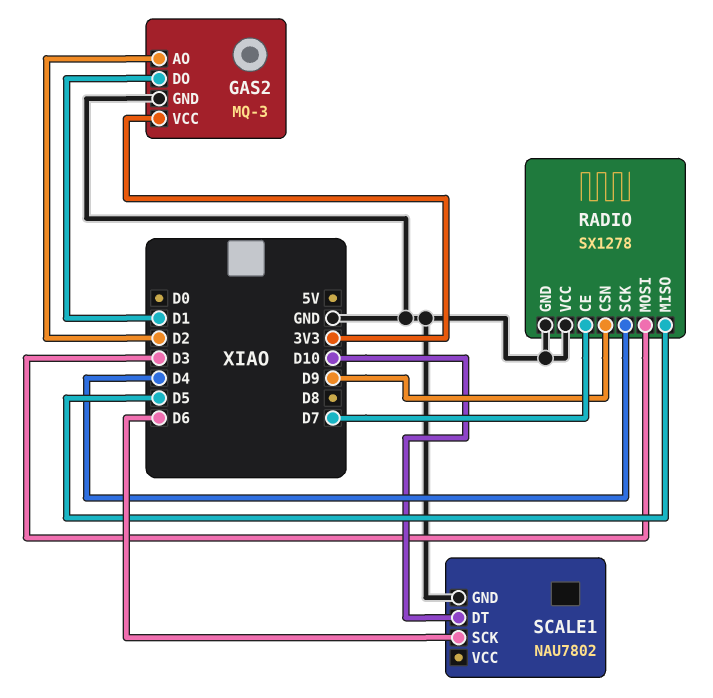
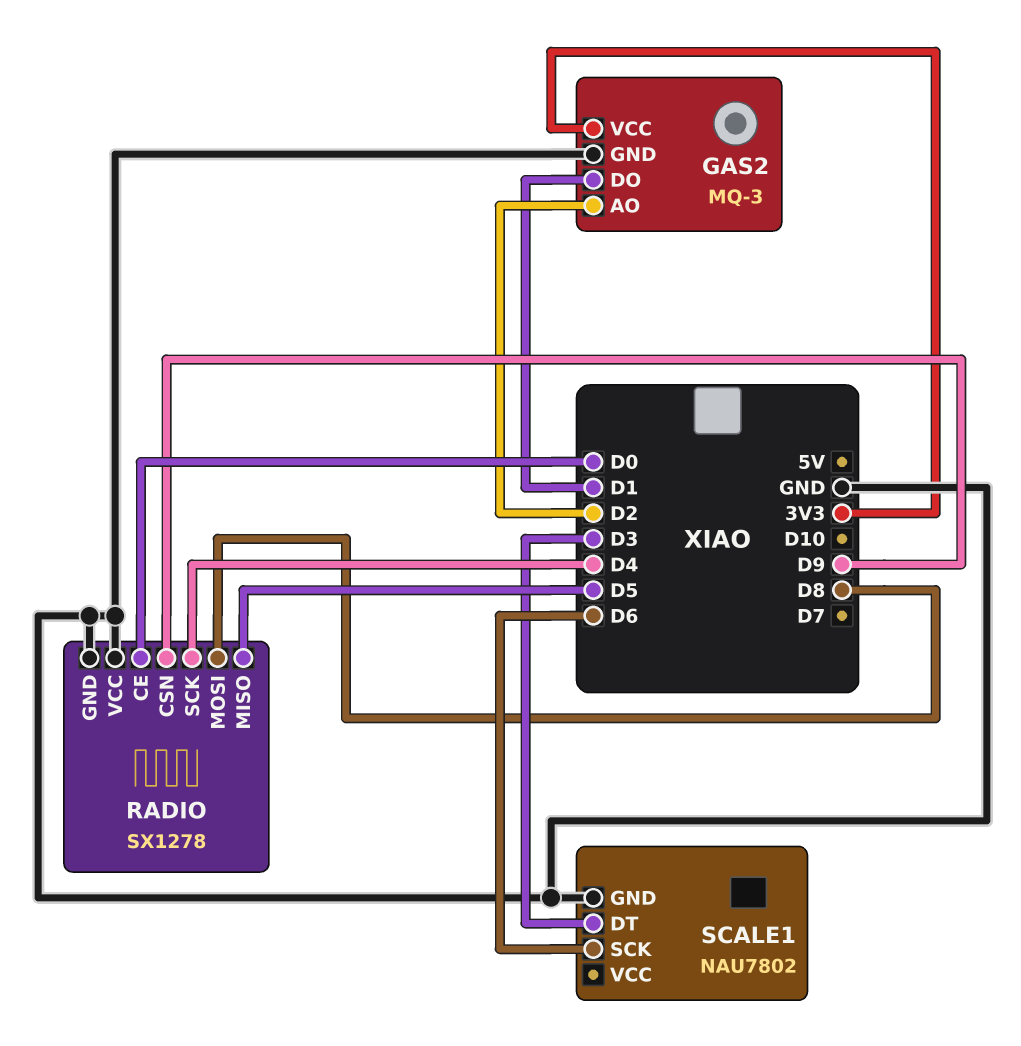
RADIO pin CE: D7 -> D0
RADIO pin MOSI: D3 -> D8
SCALE1 pin DT: D10 -> D3

